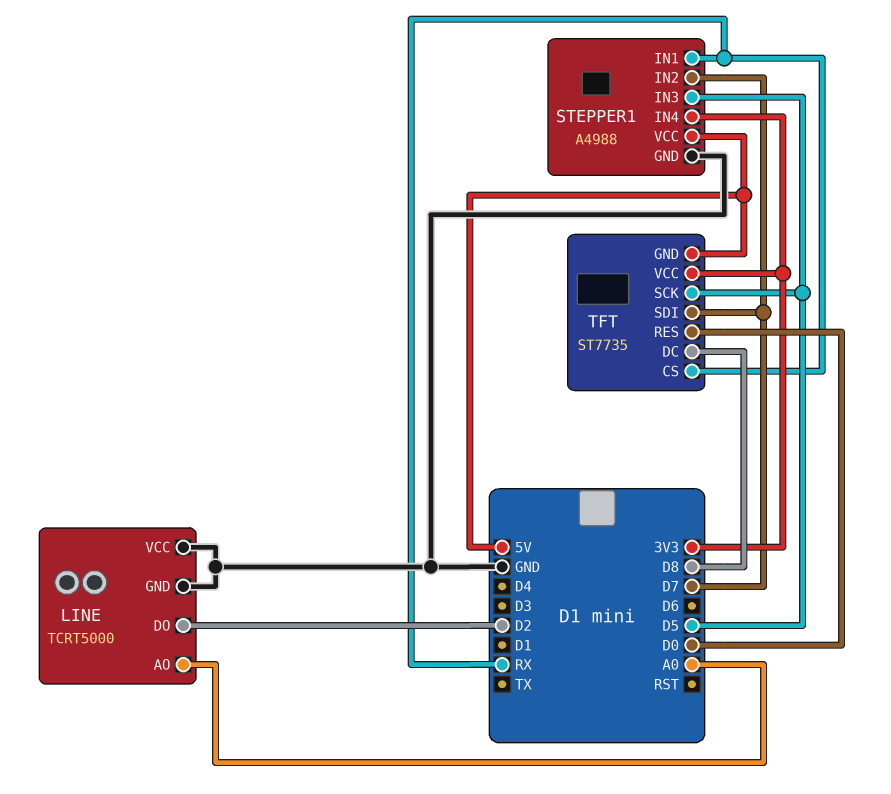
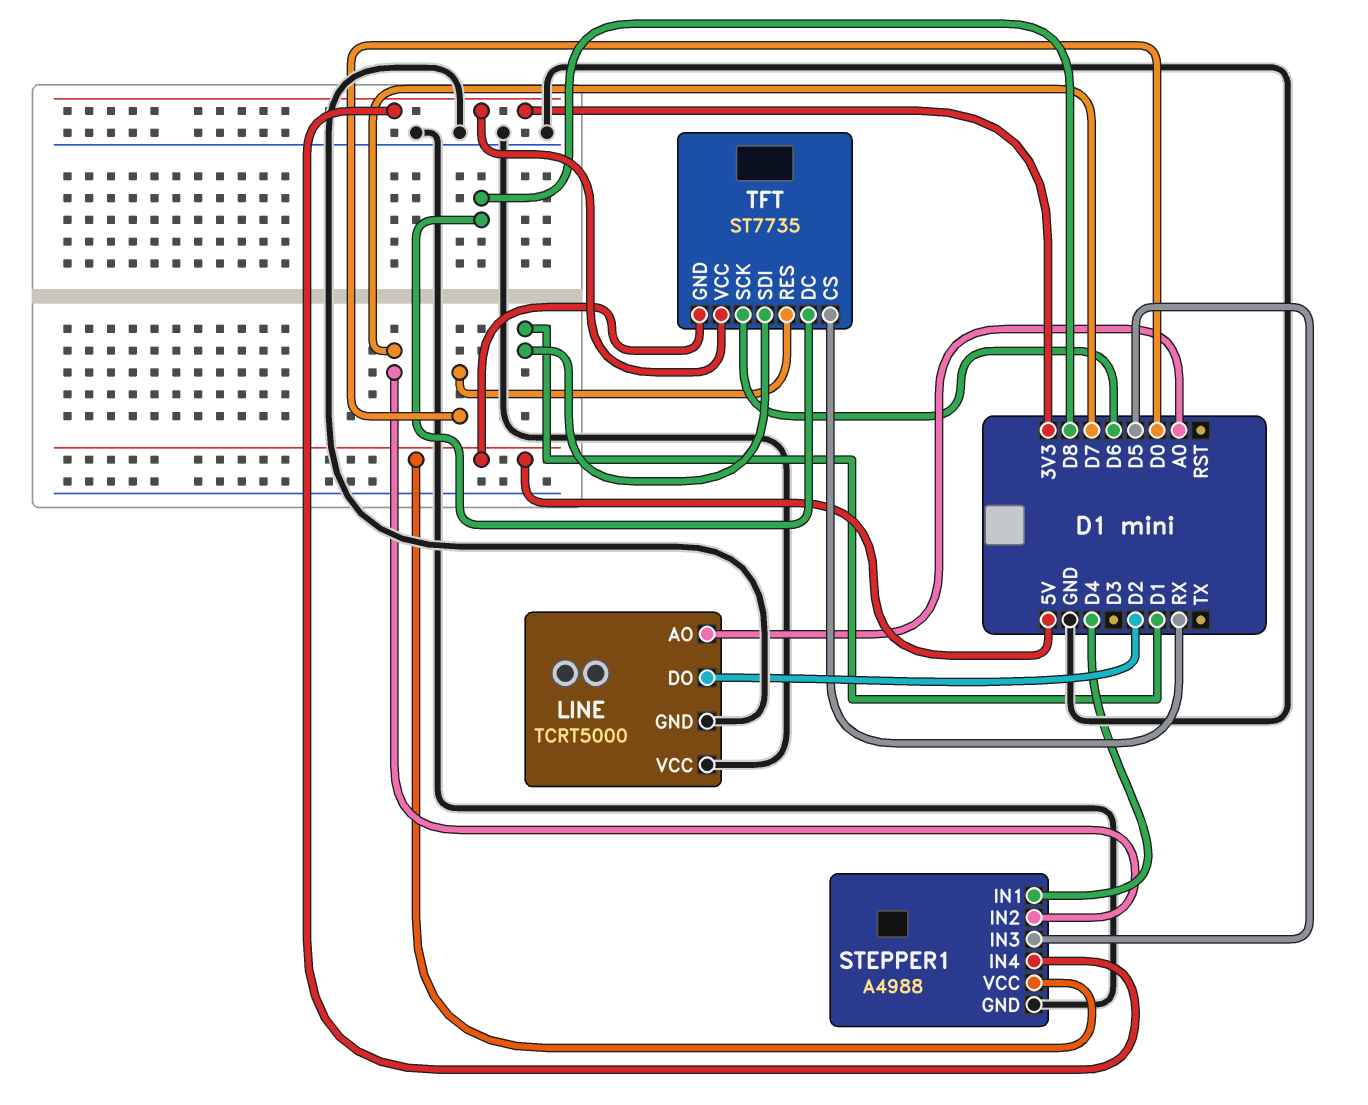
STEPPER1 pin IN1: RX -> D4
TFT pin SCK: D5 -> D6
TFT pin SDI: D7 -> D1

